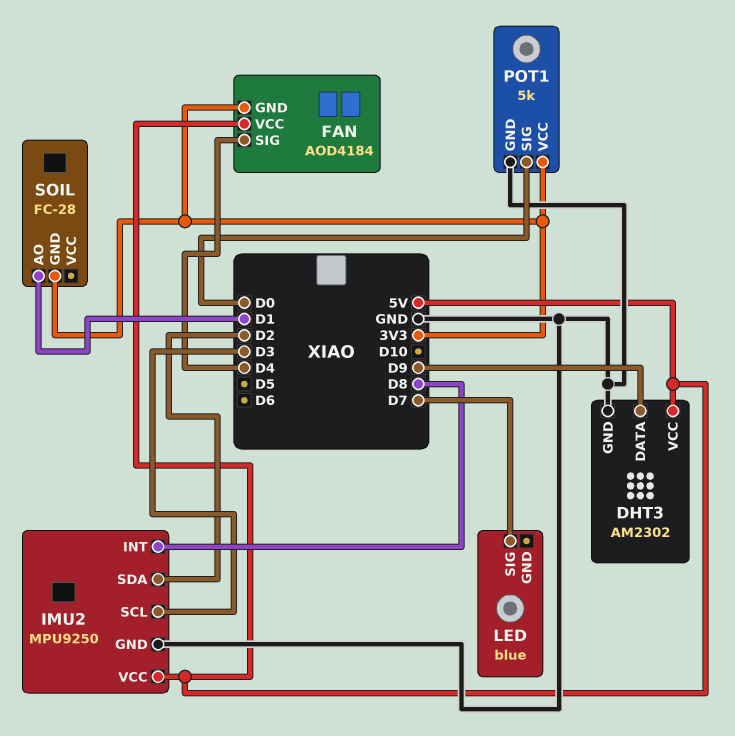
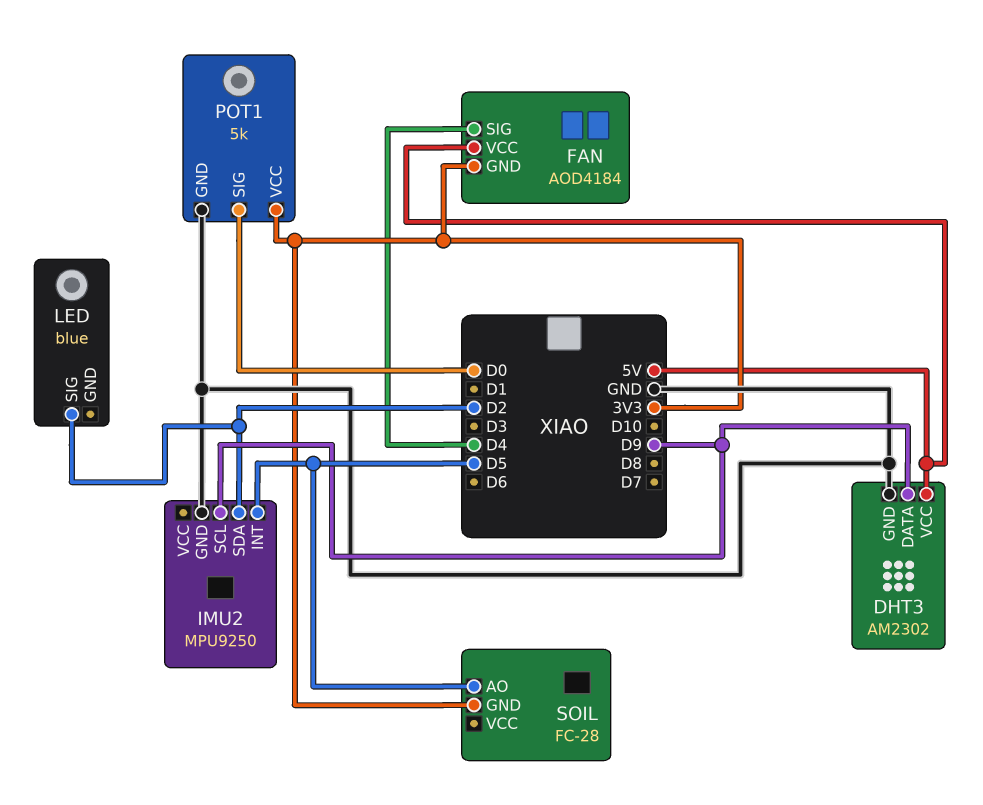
IMU2 pin INT: D8 -> D5
IMU2 pin SCL: D3 -> D9
IMU2 pin VCC: 5V -> none
LED pin SIG: D7 -> D2
SOIL pin AO: D1 -> D5

